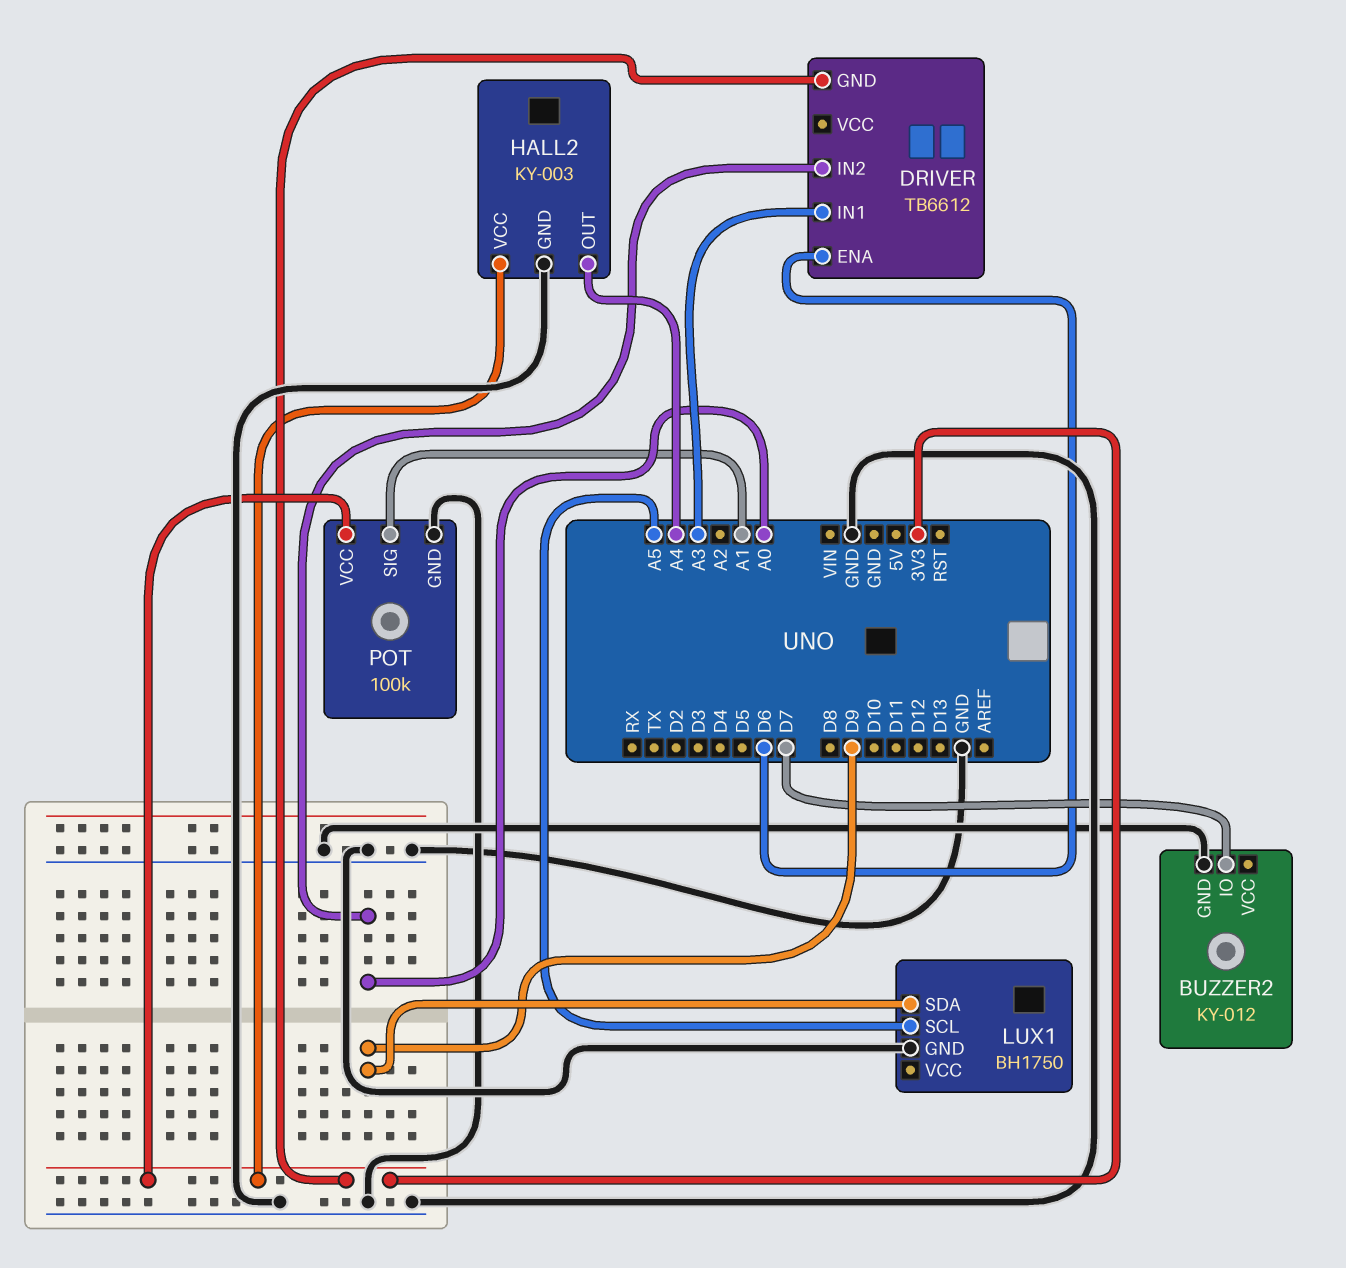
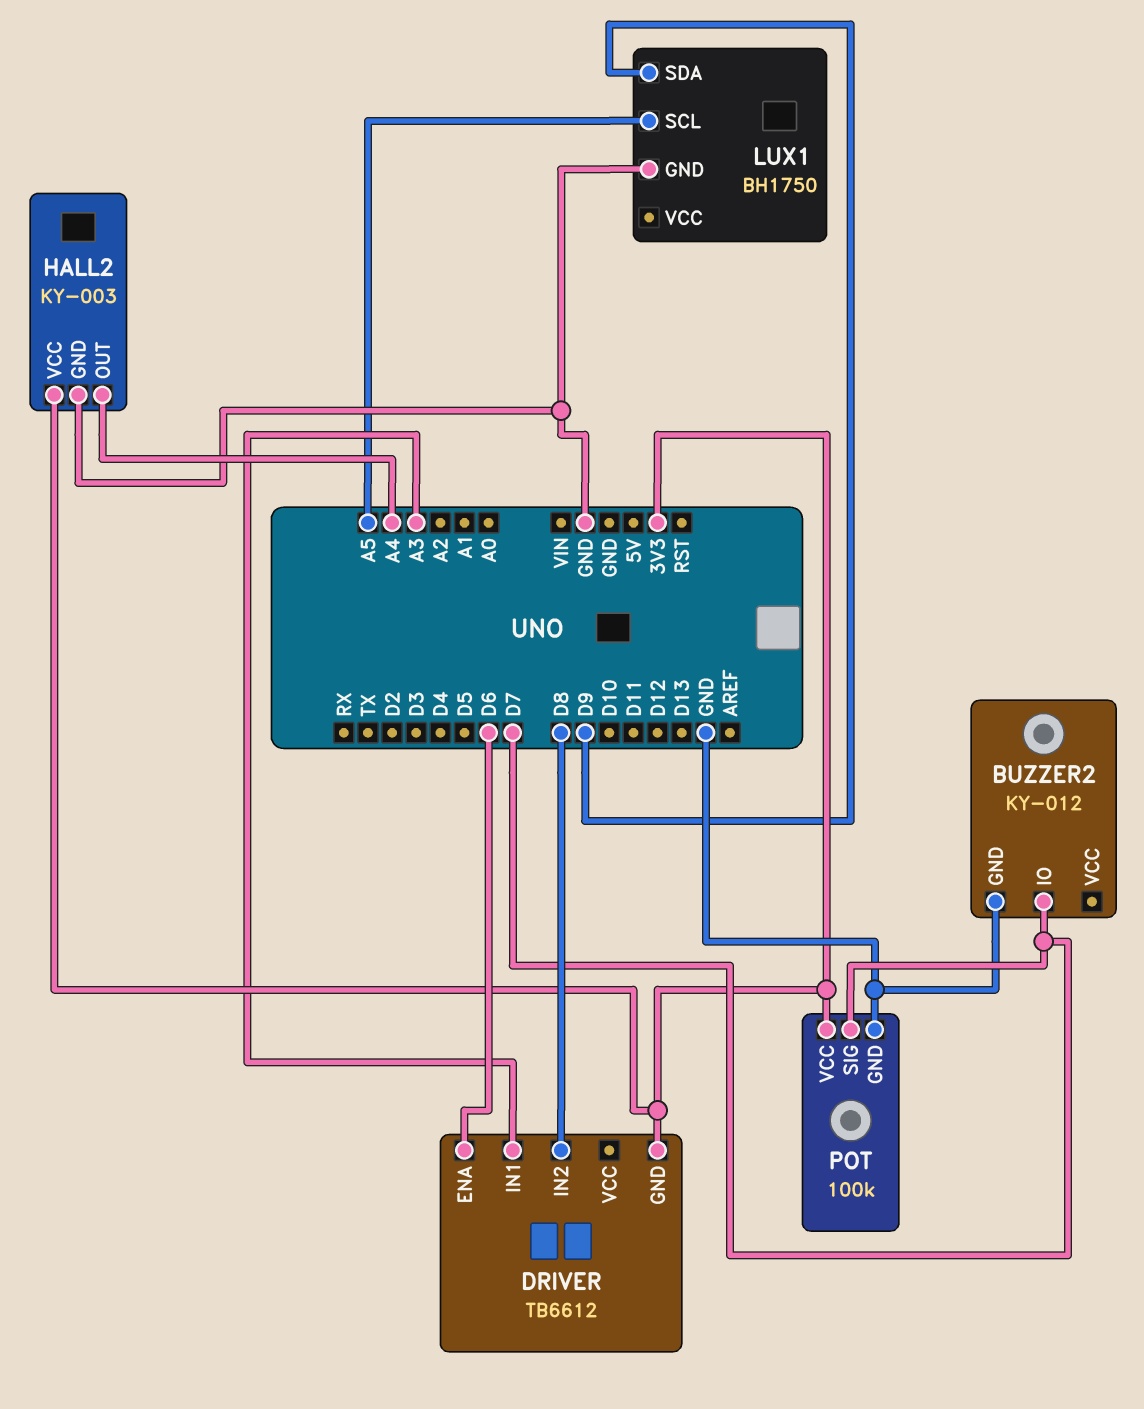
DRIVER pin IN2: A0 -> D8
POT pin SIG: A1 -> D7

